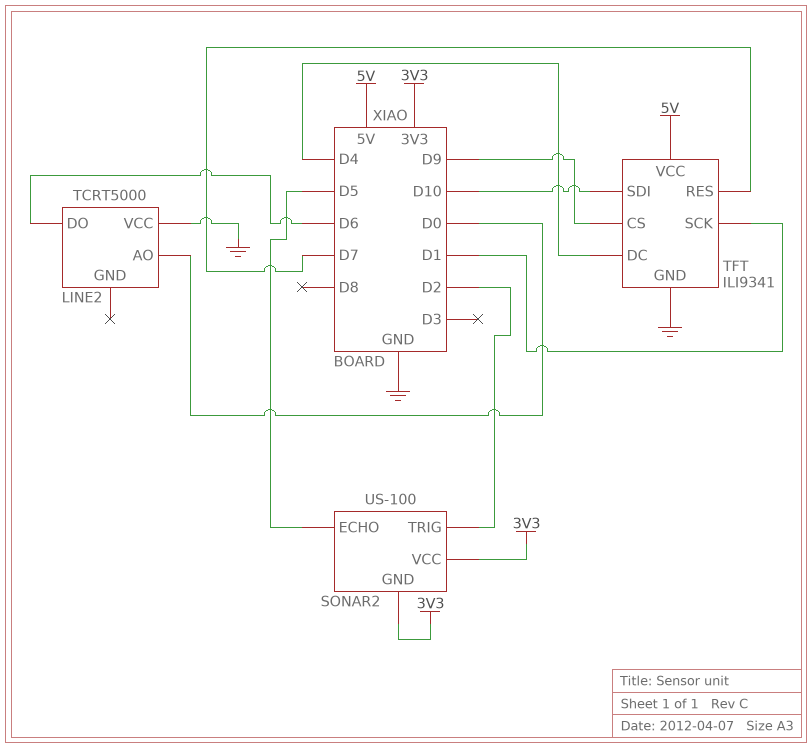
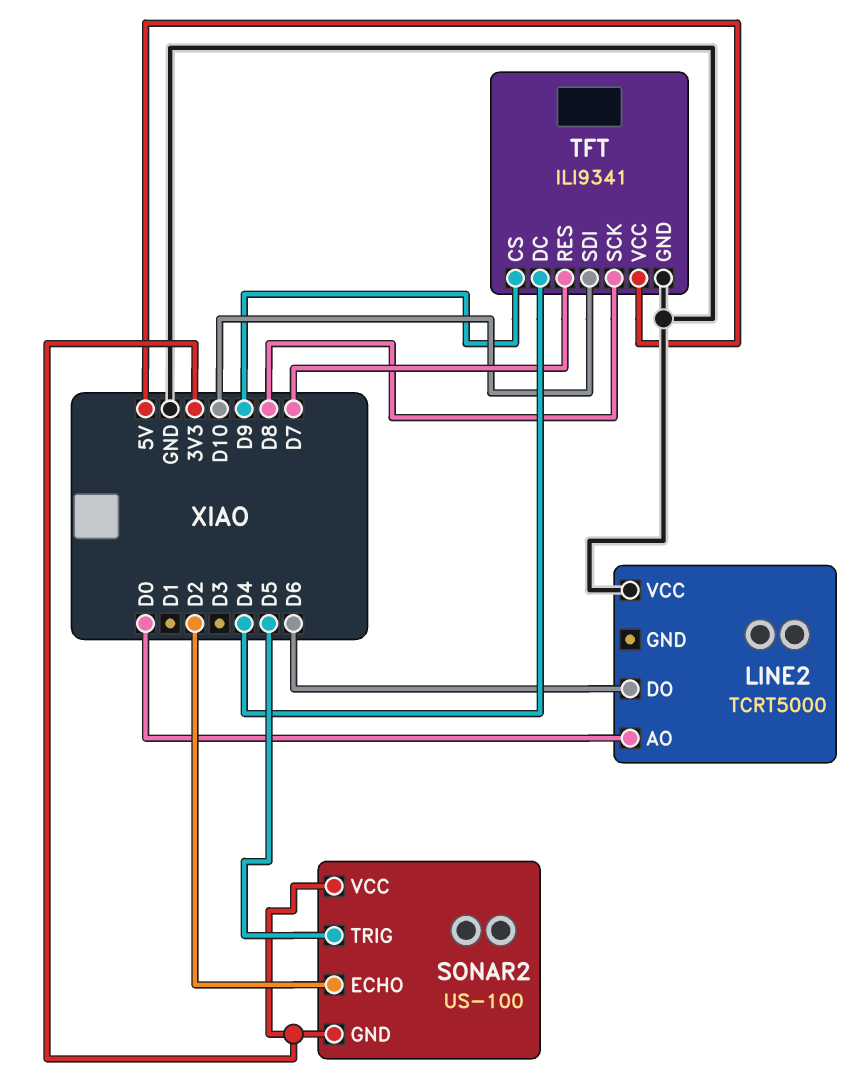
SONAR2 pin ECHO: D5 -> D2
SONAR2 pin TRIG: D2 -> D5
TFT pin SCK: D1 -> D8

